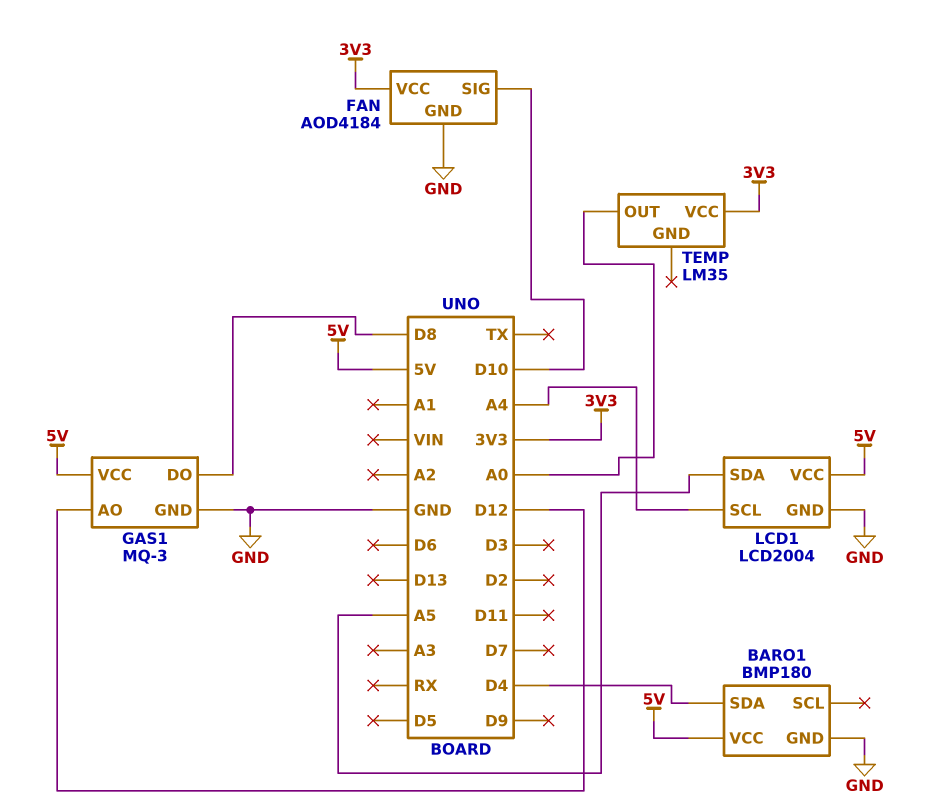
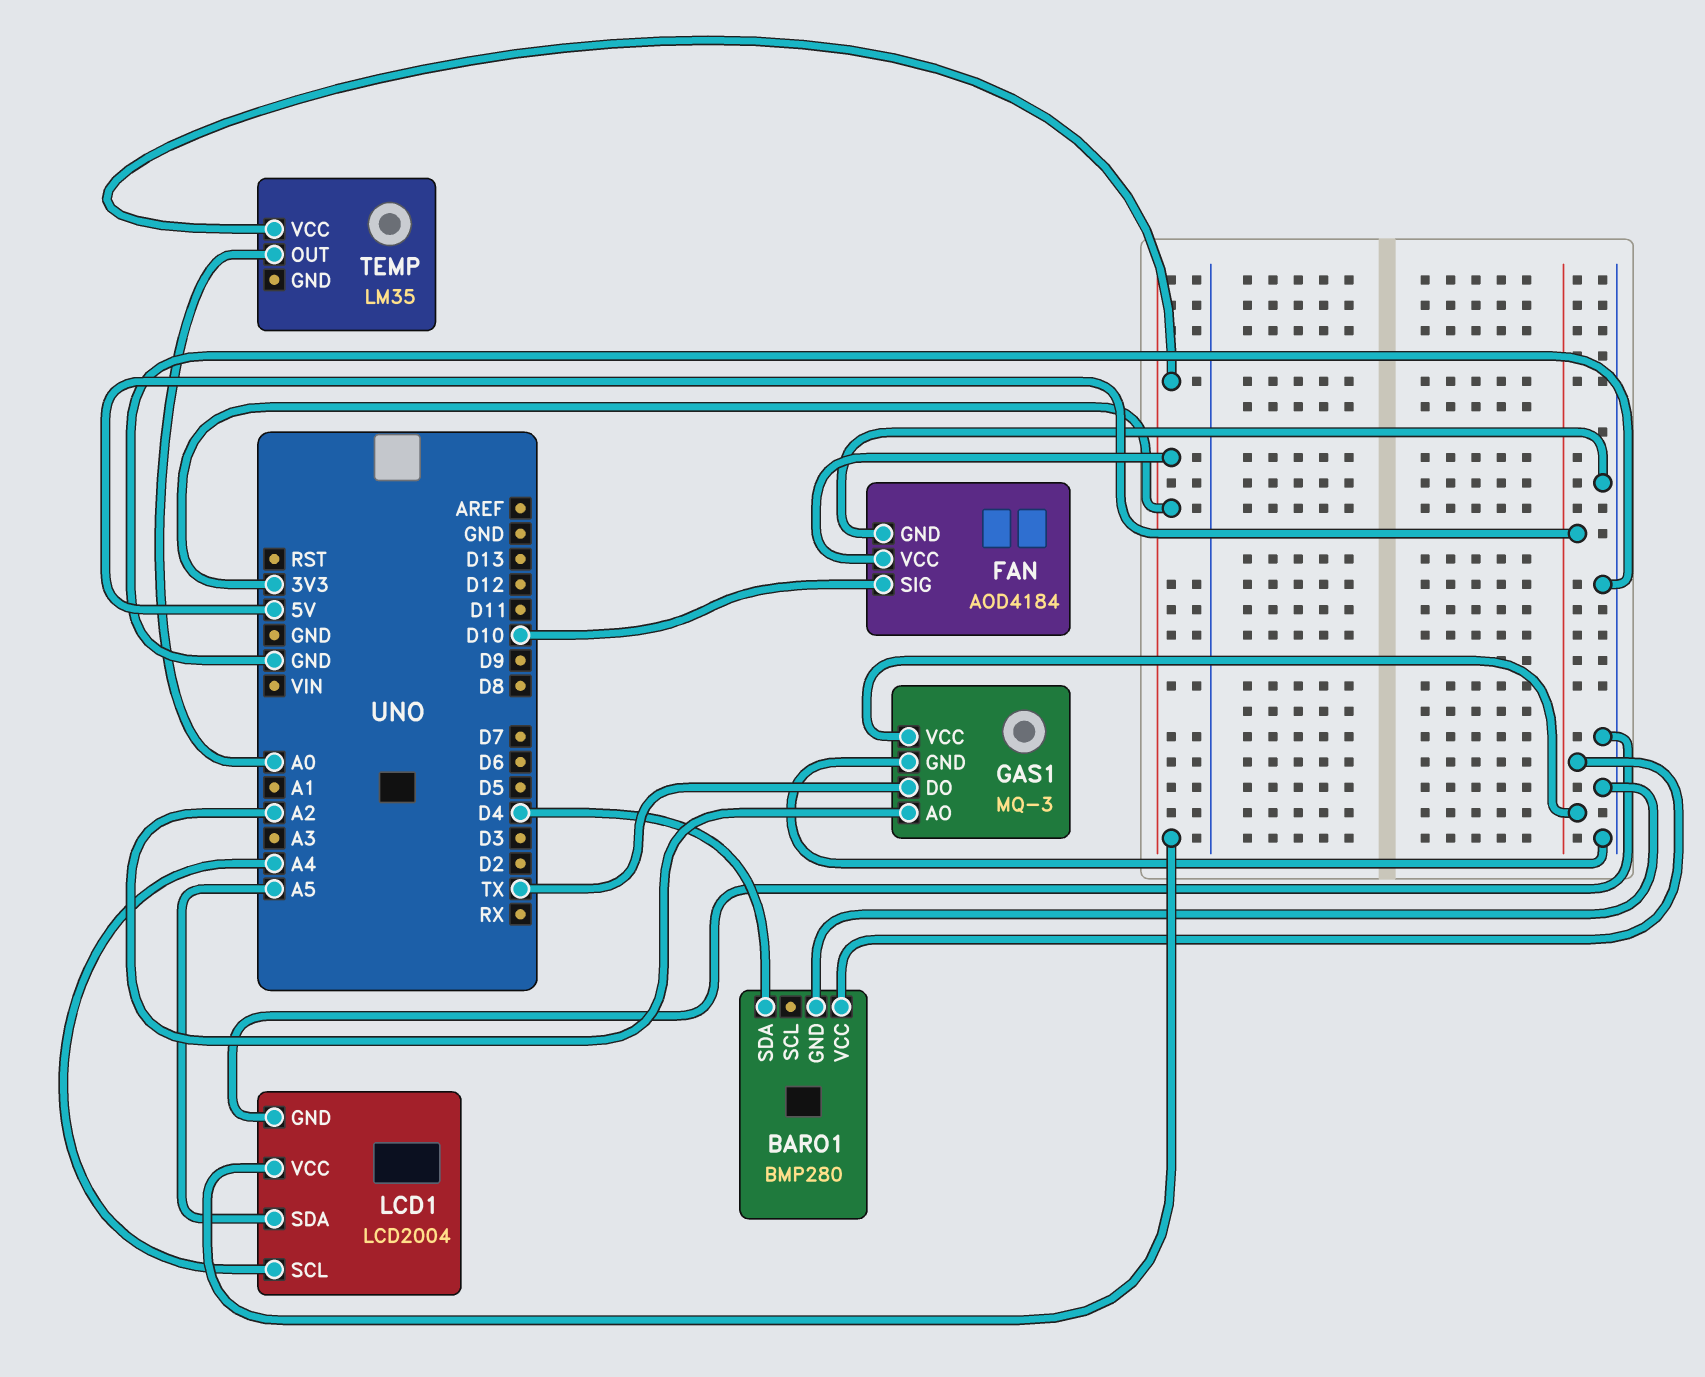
BARO1: BMP180 -> BMP280
GAS1 pin AO: D12 -> A2
GAS1 pin DO: D8 -> TX
LCD1 pin VCC: 5V -> 3V3

